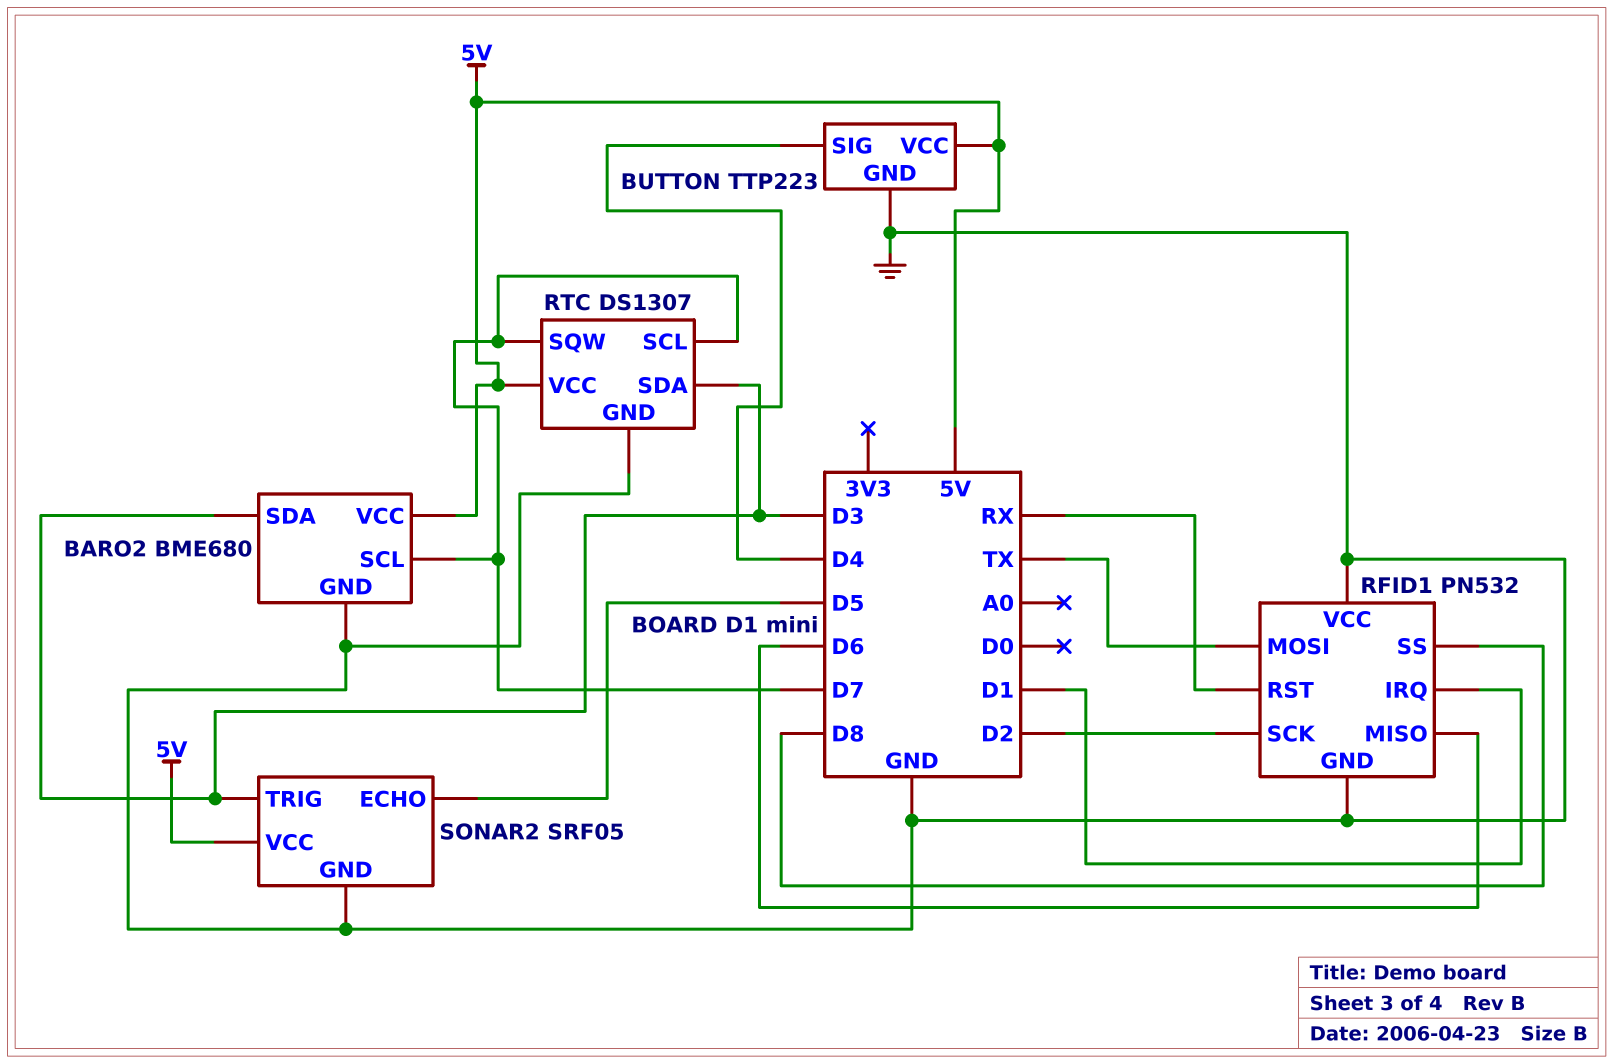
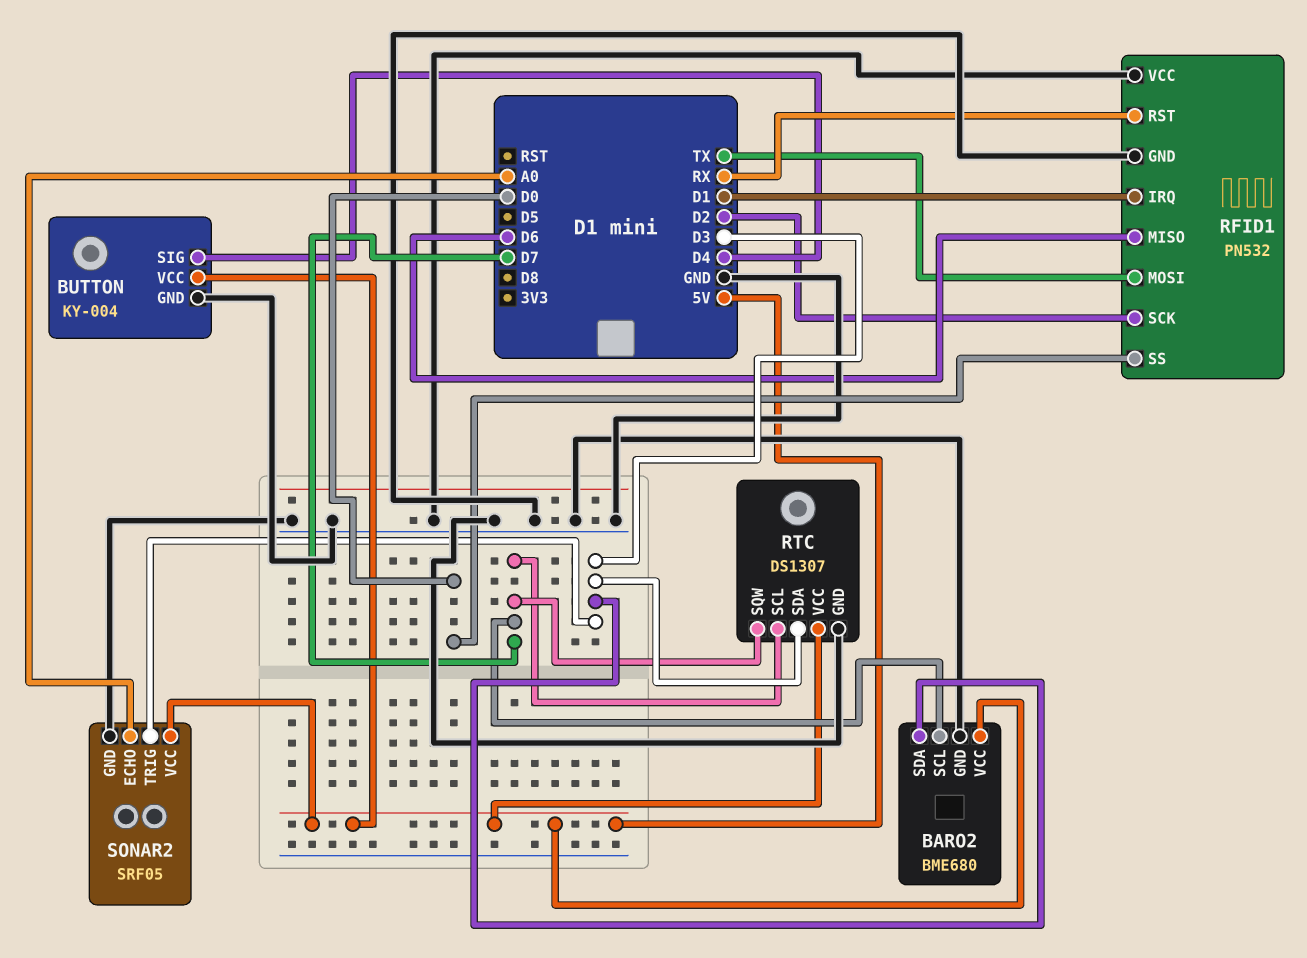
BUTTON: TTP223 -> KY-004
RFID1 pin SS: D8 -> D0
SONAR2 pin ECHO: D5 -> A0

